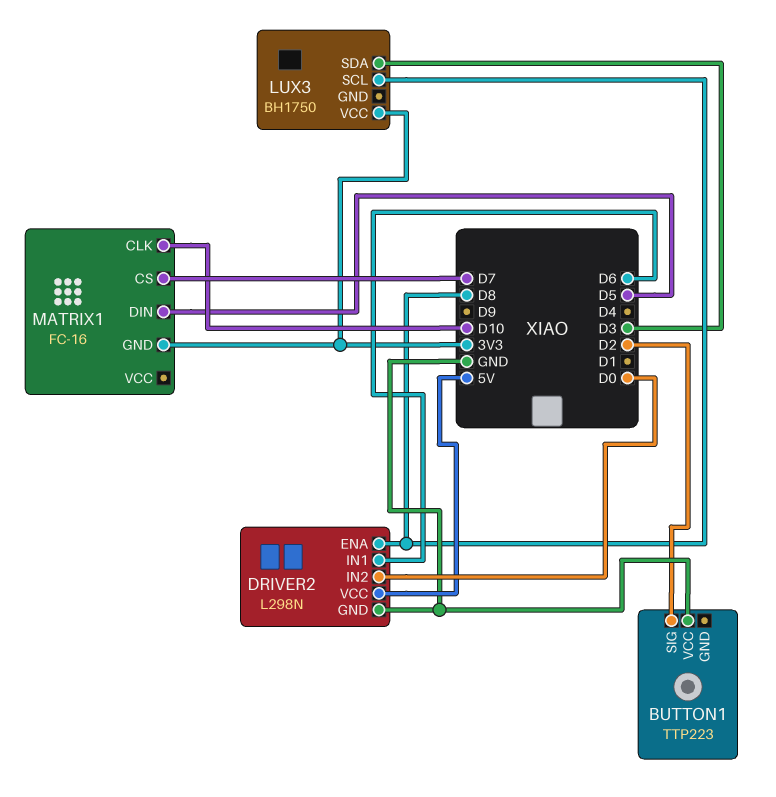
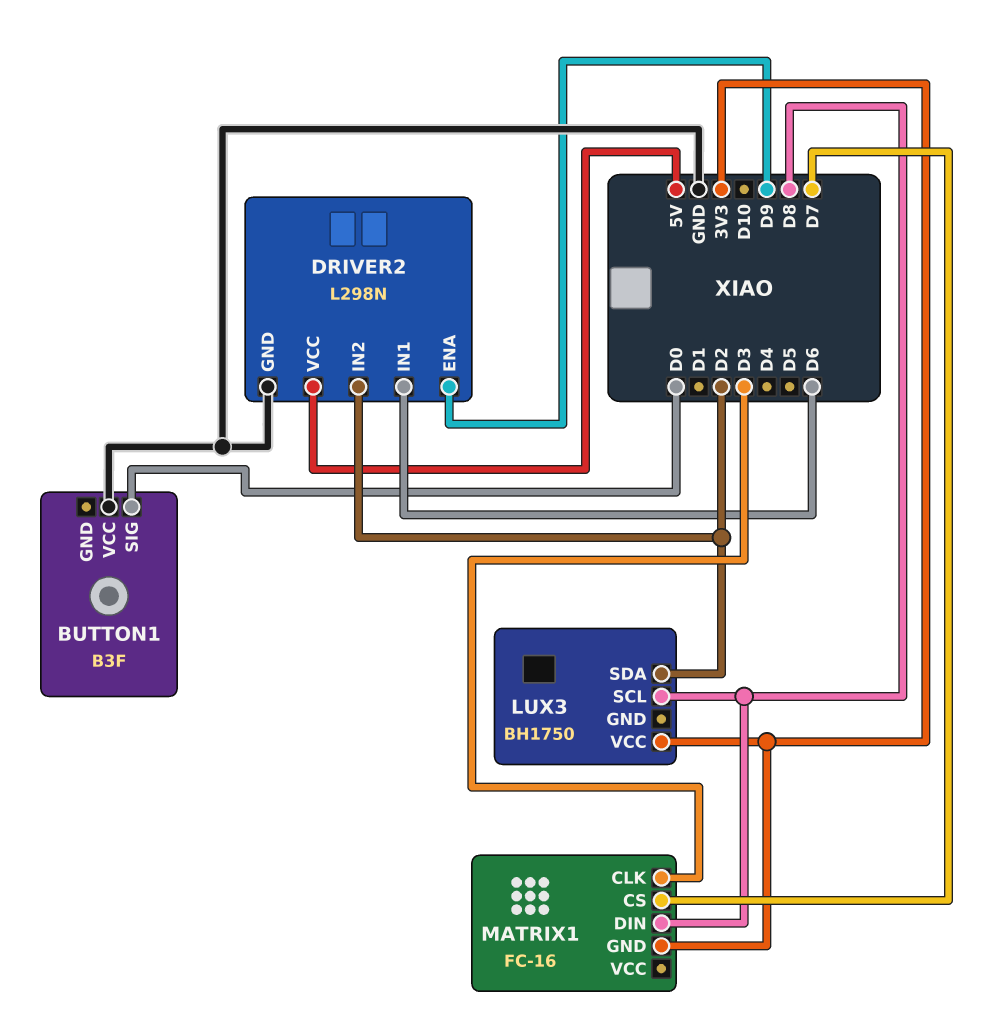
BUTTON1: TTP223 -> B3F
BUTTON1 pin SIG: D2 -> D0
DRIVER2 pin ENA: D8 -> D9
DRIVER2 pin IN2: D0 -> D2
LUX3 pin SDA: D3 -> D2
MATRIX1 pin CLK: D10 -> D3
MATRIX1 pin DIN: D5 -> D8

